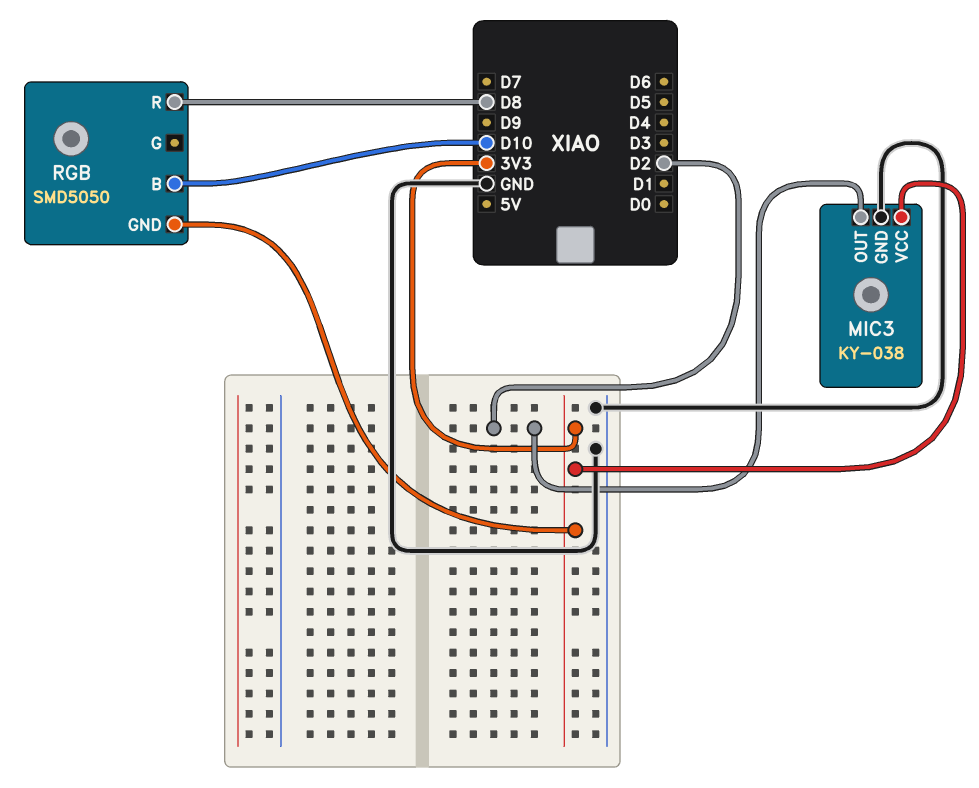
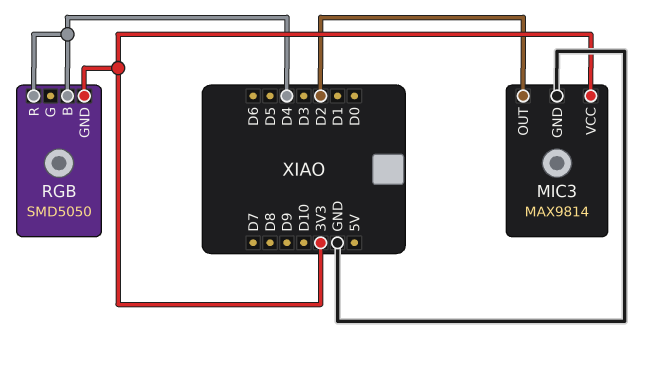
MIC3: KY-038 -> MAX9814
RGB pin B: D10 -> D4
RGB pin R: D8 -> D4

